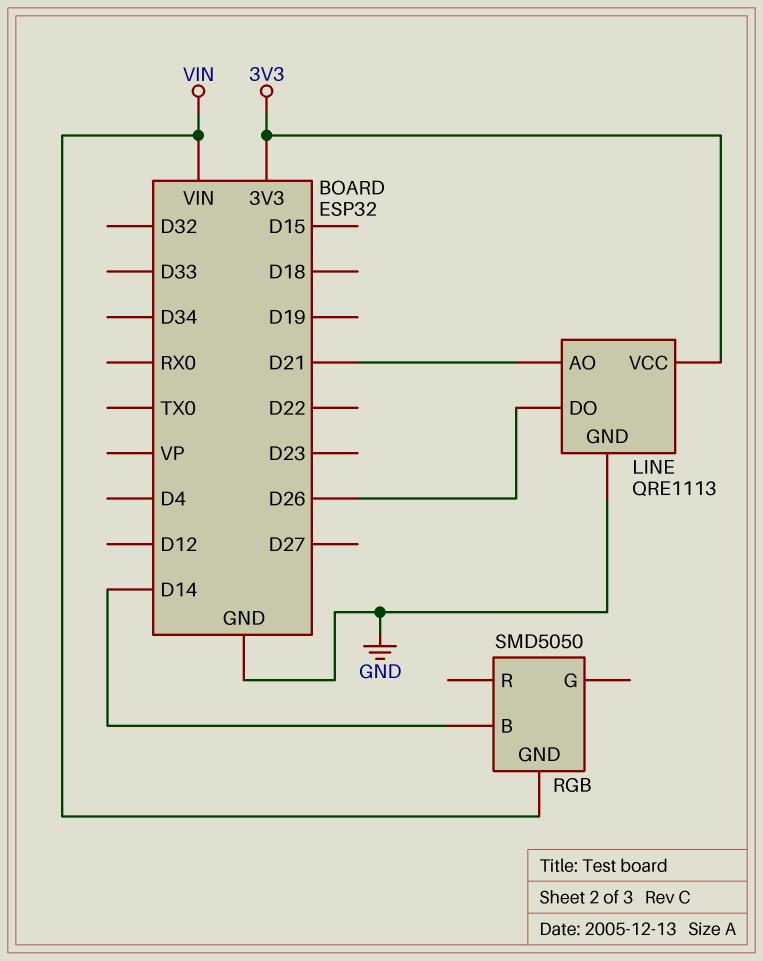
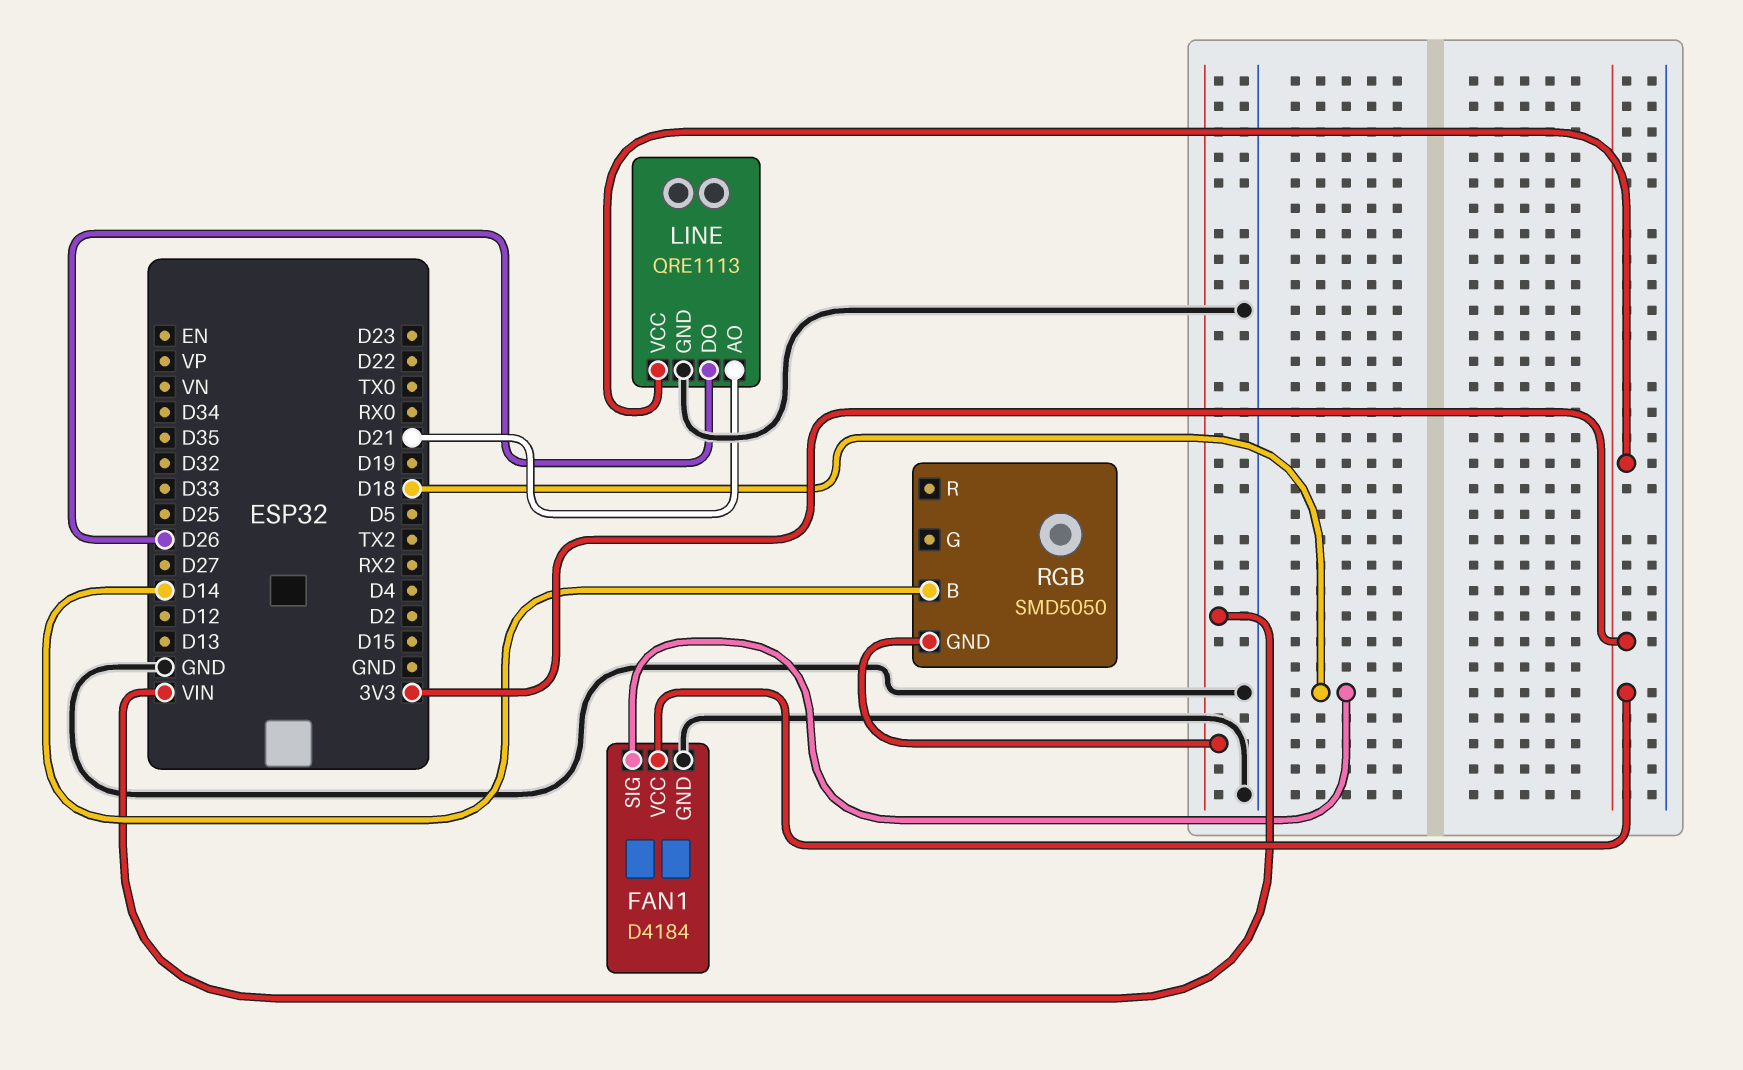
FAN1: none -> D4184
FAN1 pin GND: none -> GND
FAN1 pin SIG: none -> D18
FAN1 pin VCC: none -> 3V3

